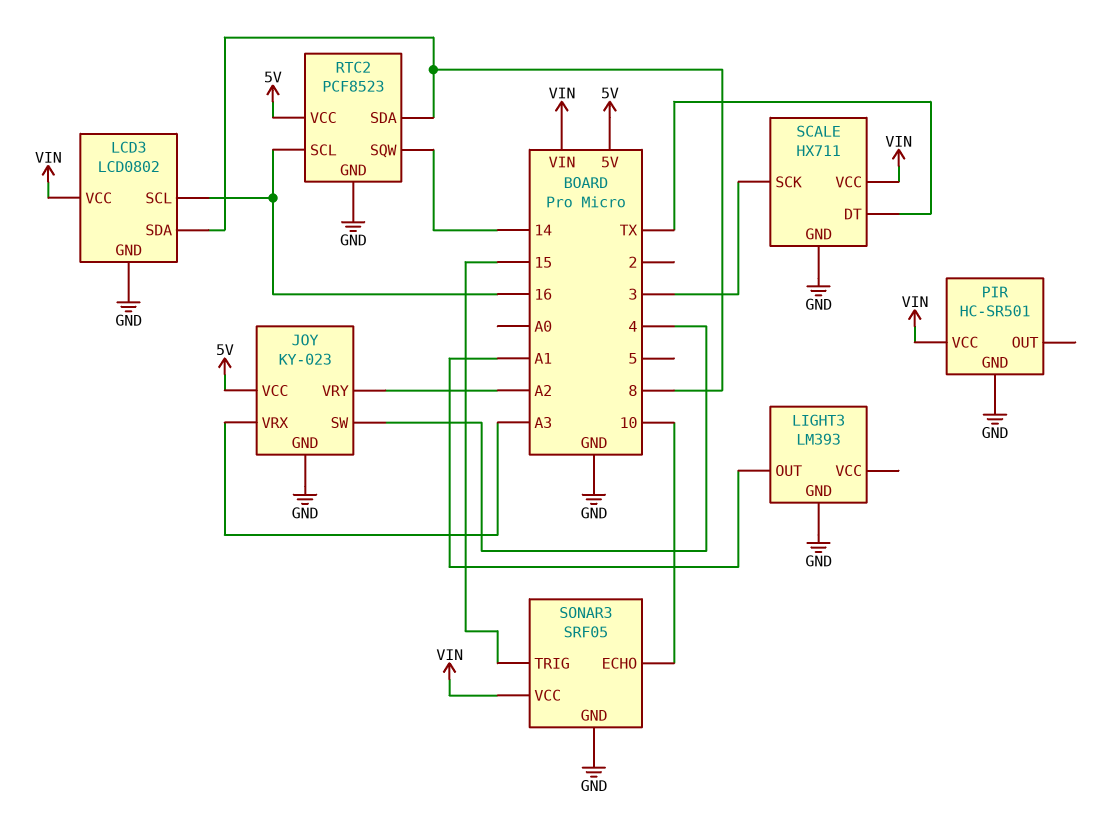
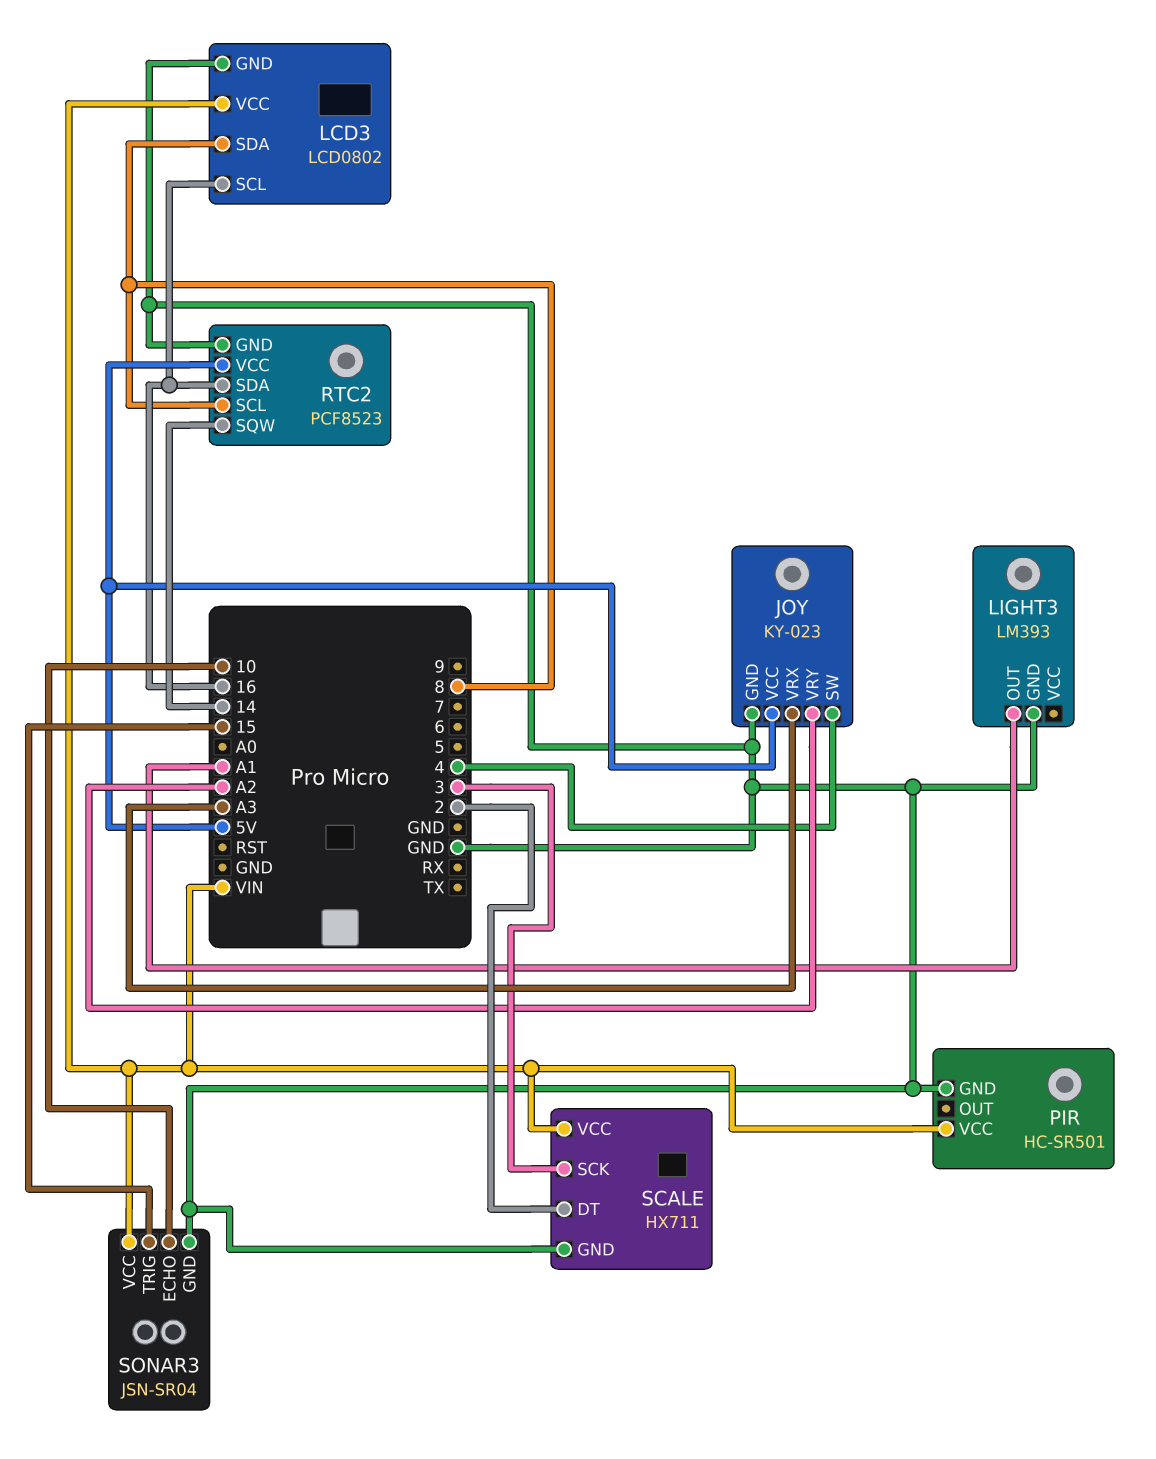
RTC2 pin SCL: 16 -> 8
RTC2 pin SDA: 8 -> 16
SCALE pin DT: TX -> 2
SONAR3: SRF05 -> JSN-SR04

